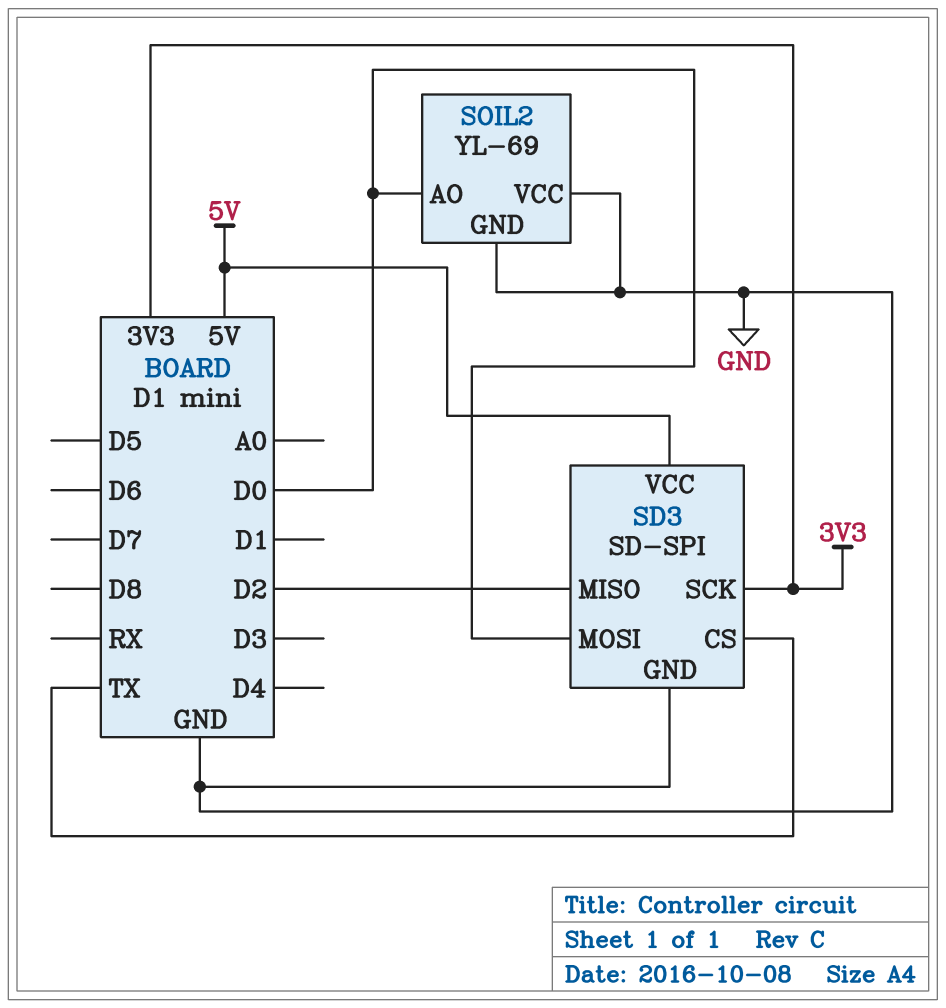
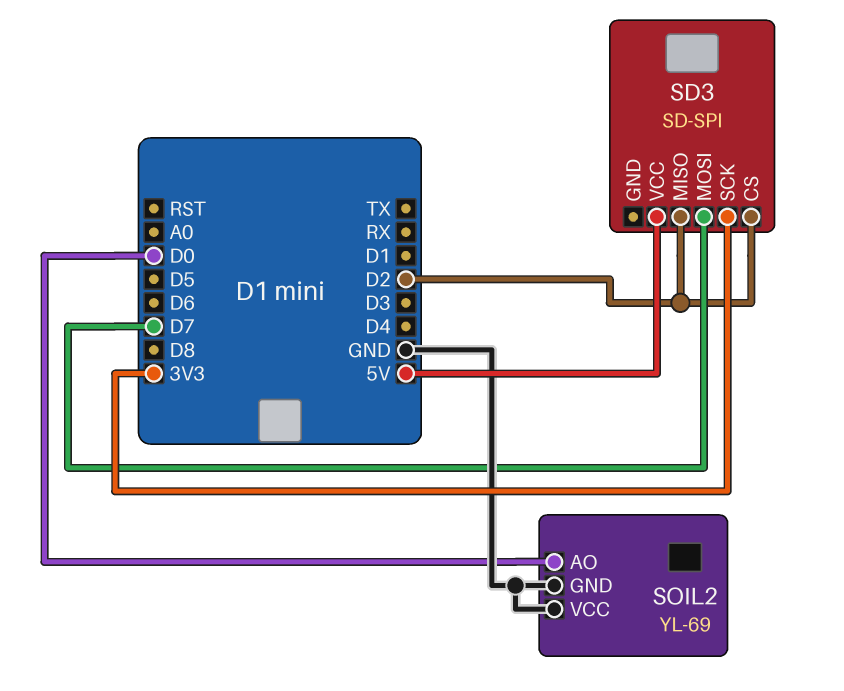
SD3 pin CS: TX -> D2
SD3 pin GND: GND -> none
SD3 pin MOSI: D0 -> D7

